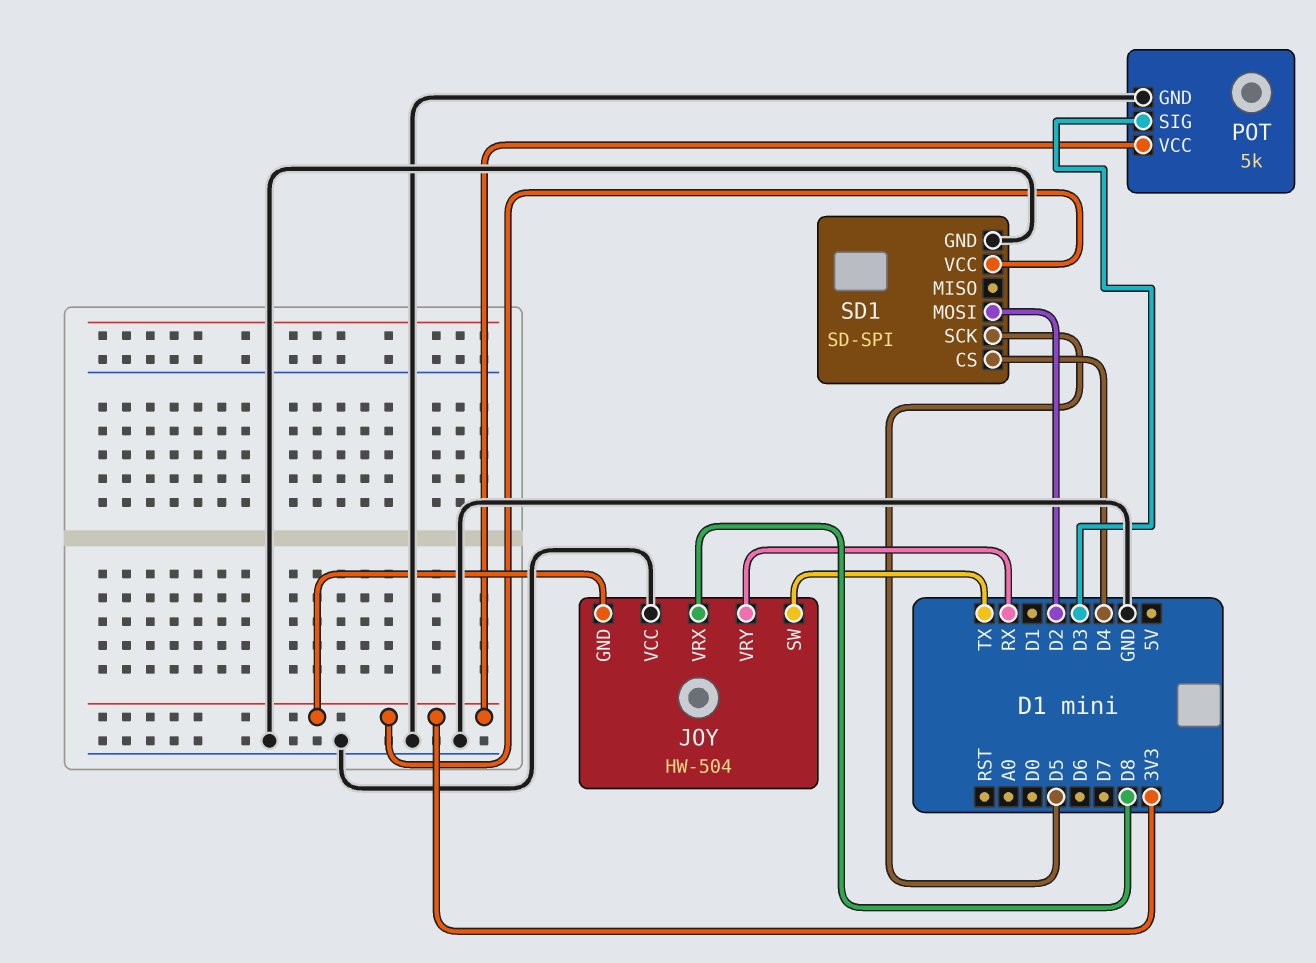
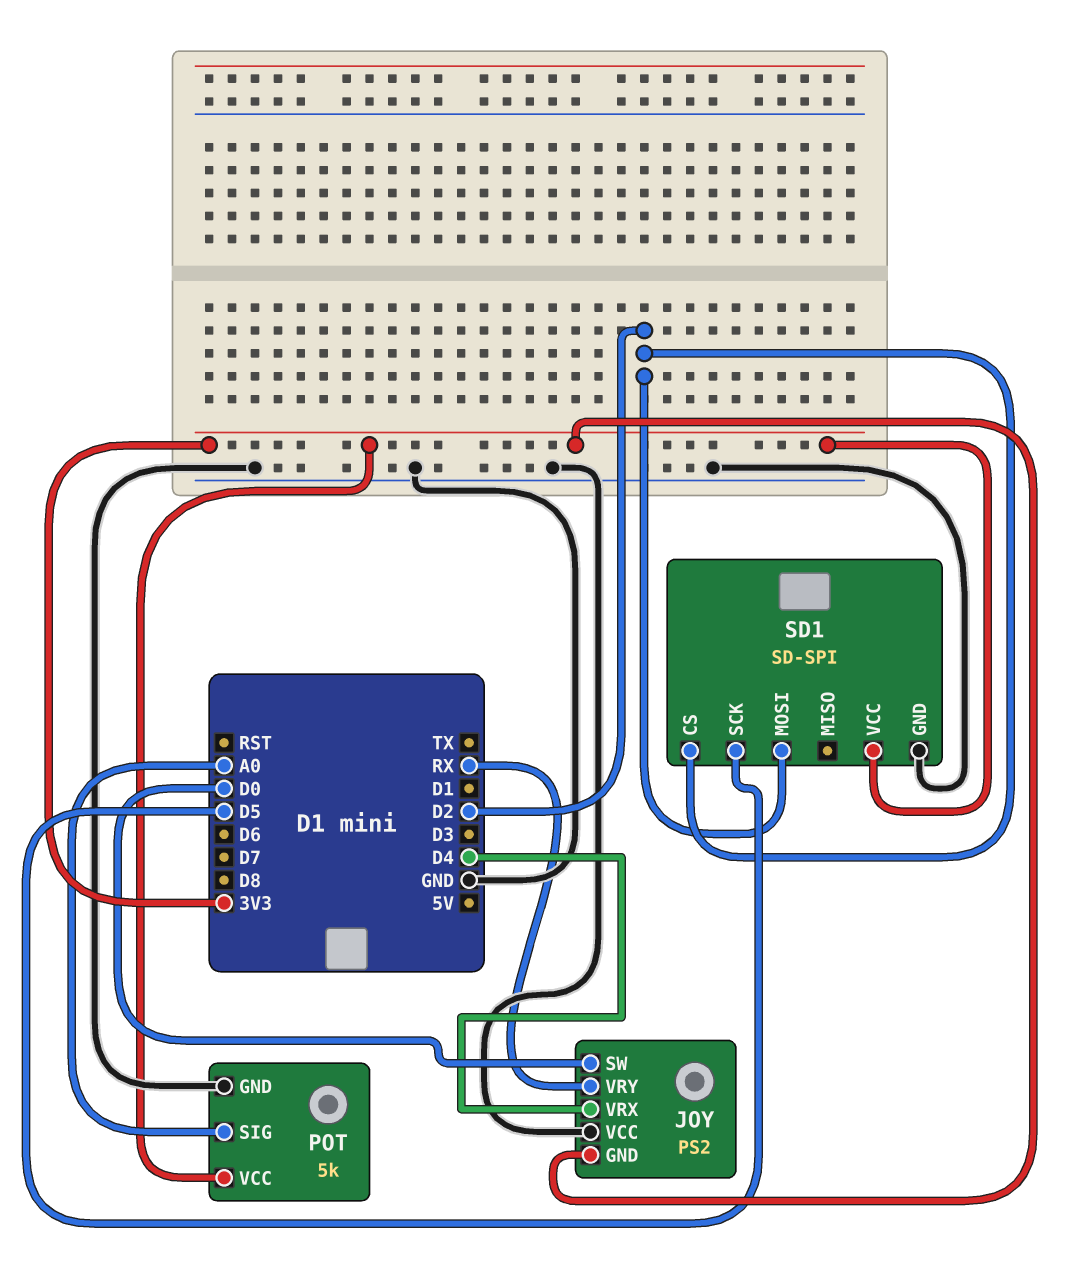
JOY: HW-504 -> PS2
JOY pin SW: TX -> D0
JOY pin VRX: D8 -> D4
POT pin SIG: D3 -> A0
SD1 pin CS: D4 -> D2

